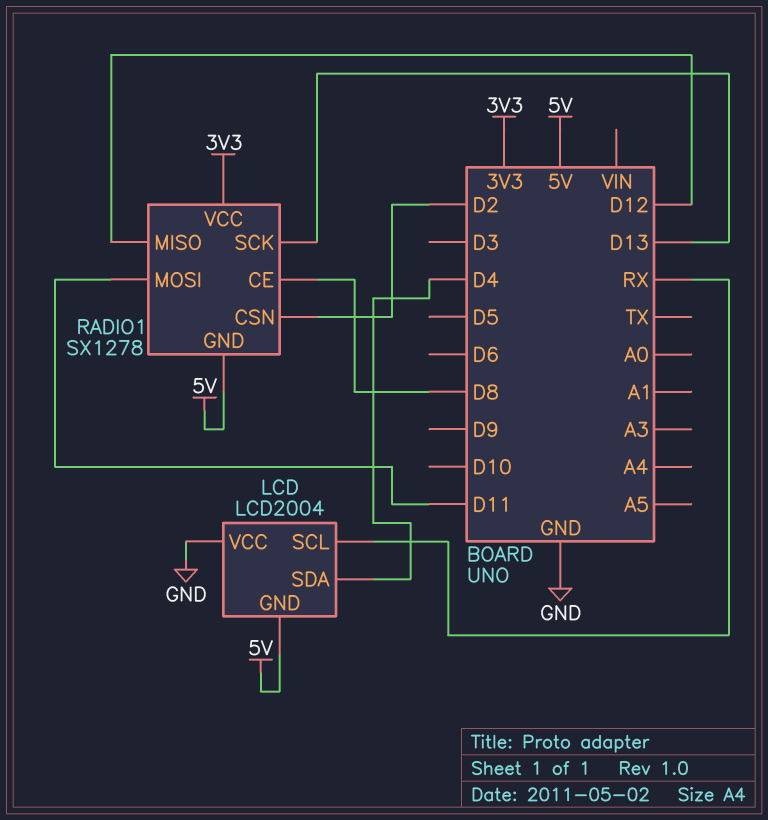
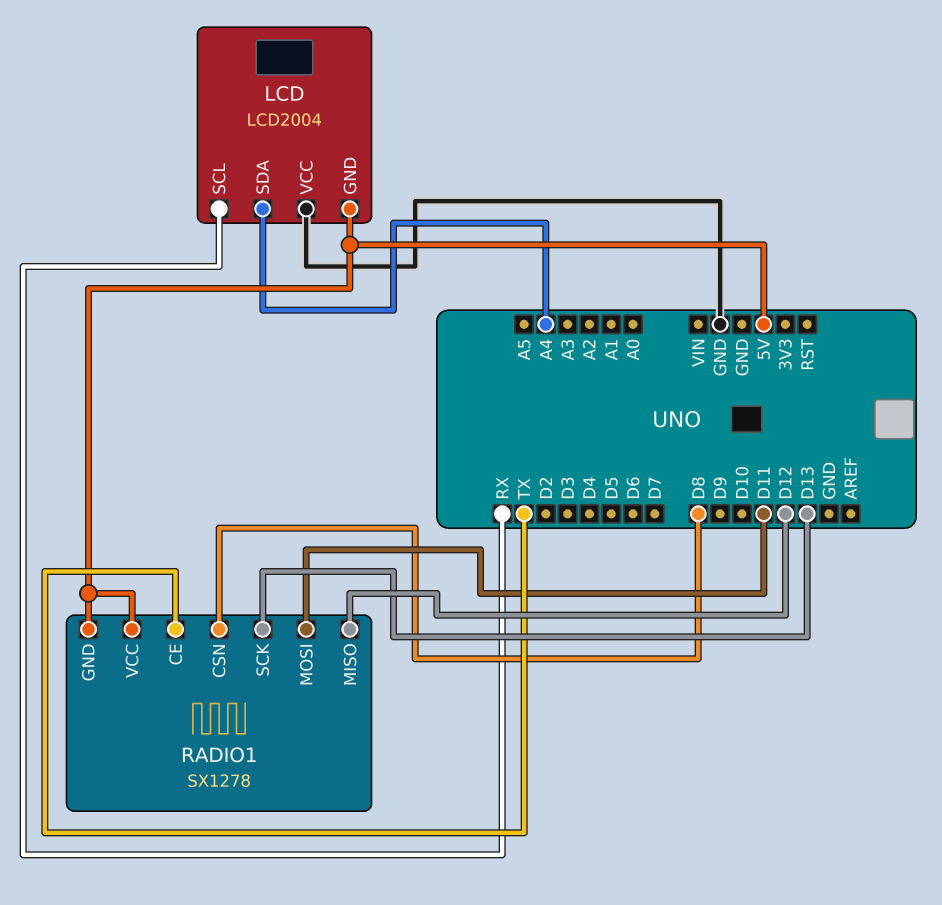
LCD pin SDA: D4 -> A4
RADIO1 pin CE: D8 -> TX
RADIO1 pin CSN: D2 -> D8
RADIO1 pin VCC: 3V3 -> 5V

